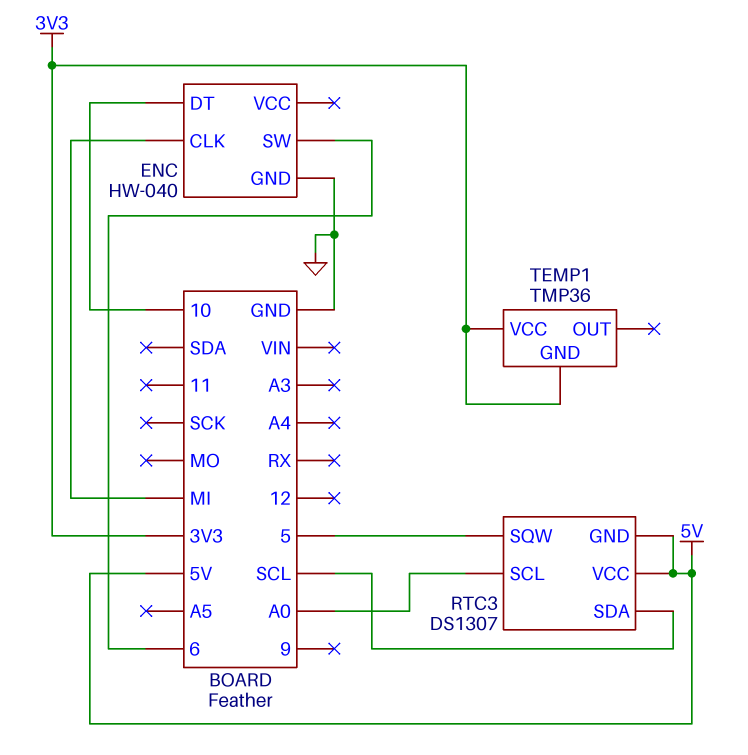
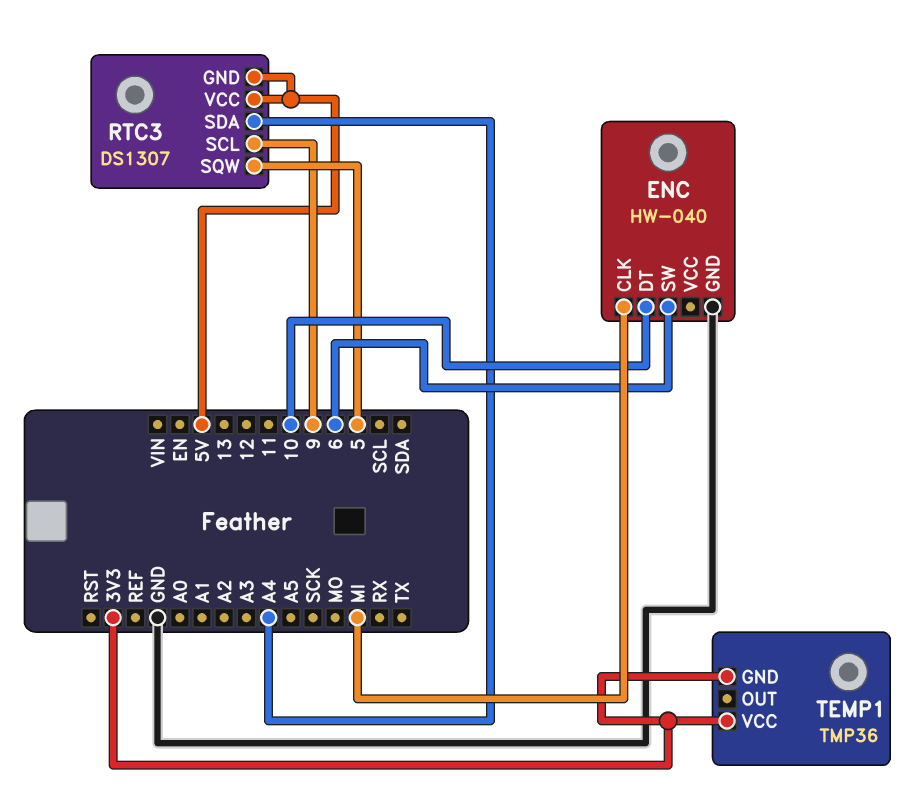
RTC3 pin SCL: A0 -> 9
RTC3 pin SDA: SCL -> A4

